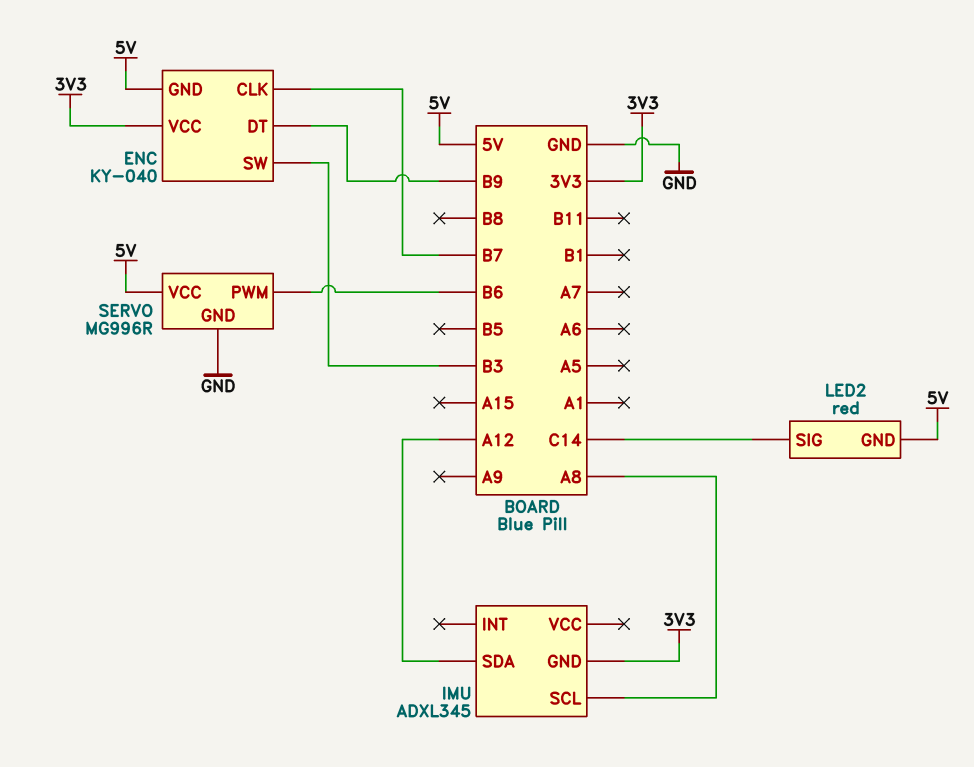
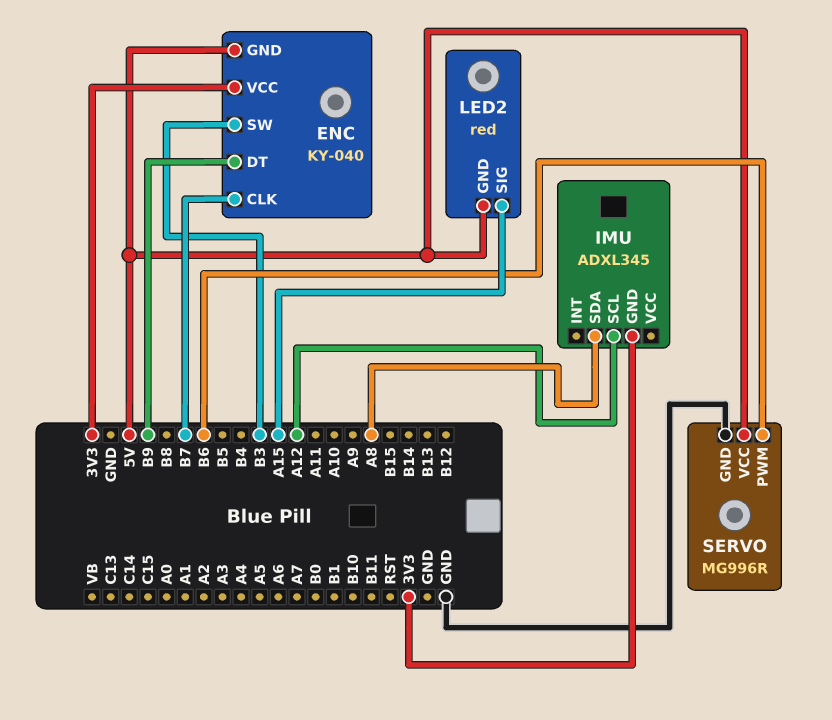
IMU pin SCL: A8 -> A12
IMU pin SDA: A12 -> A8
LED2 pin SIG: C14 -> A15

